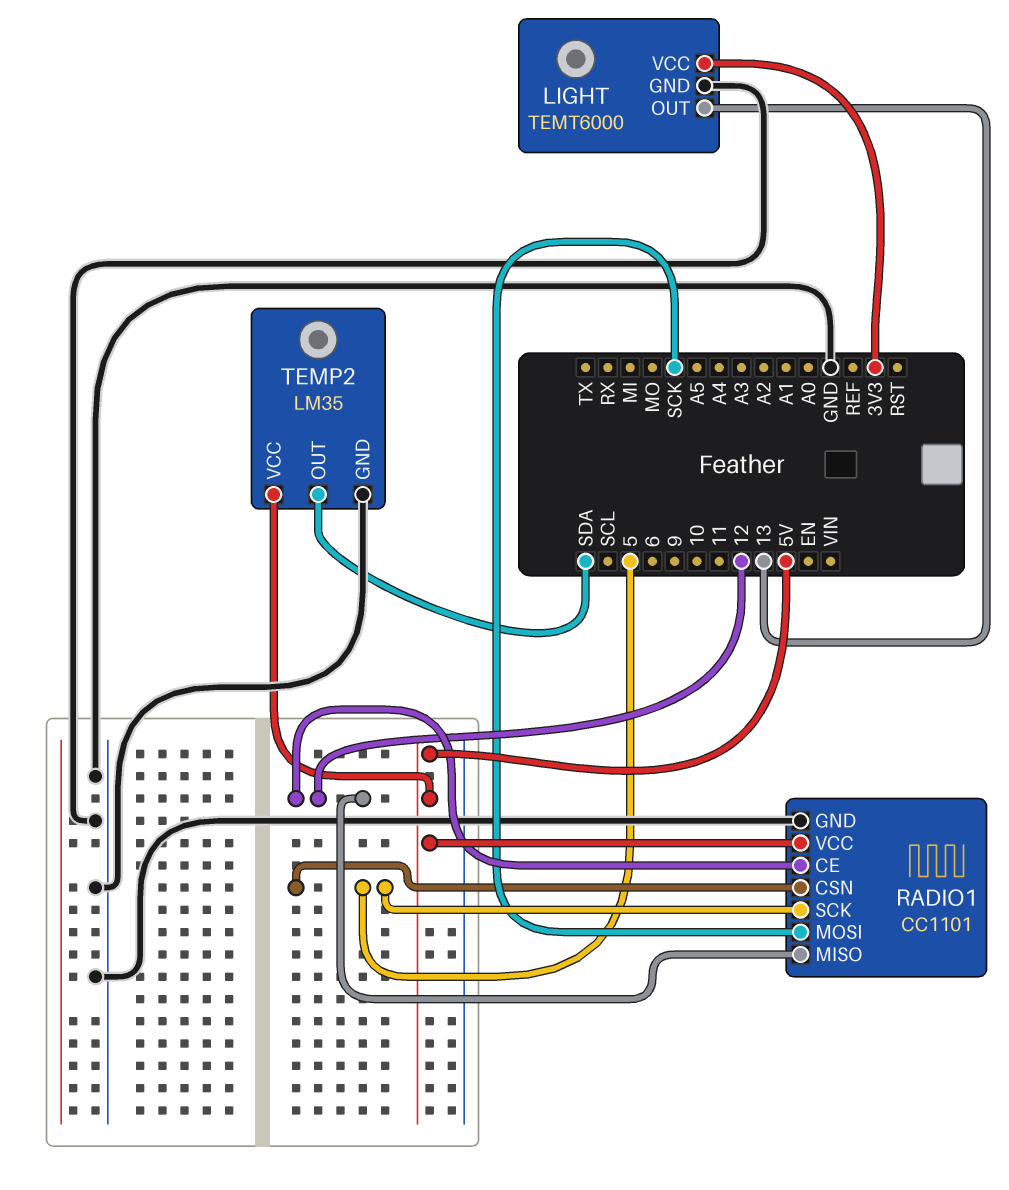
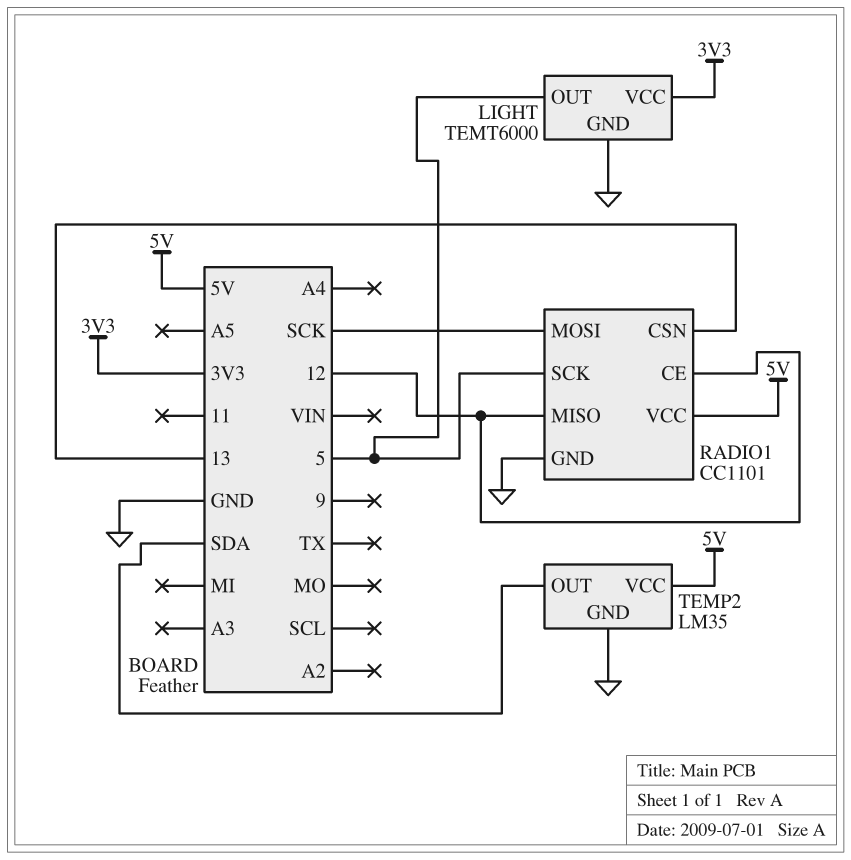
LIGHT pin OUT: 13 -> 5
RADIO1 pin CSN: 5 -> 13

